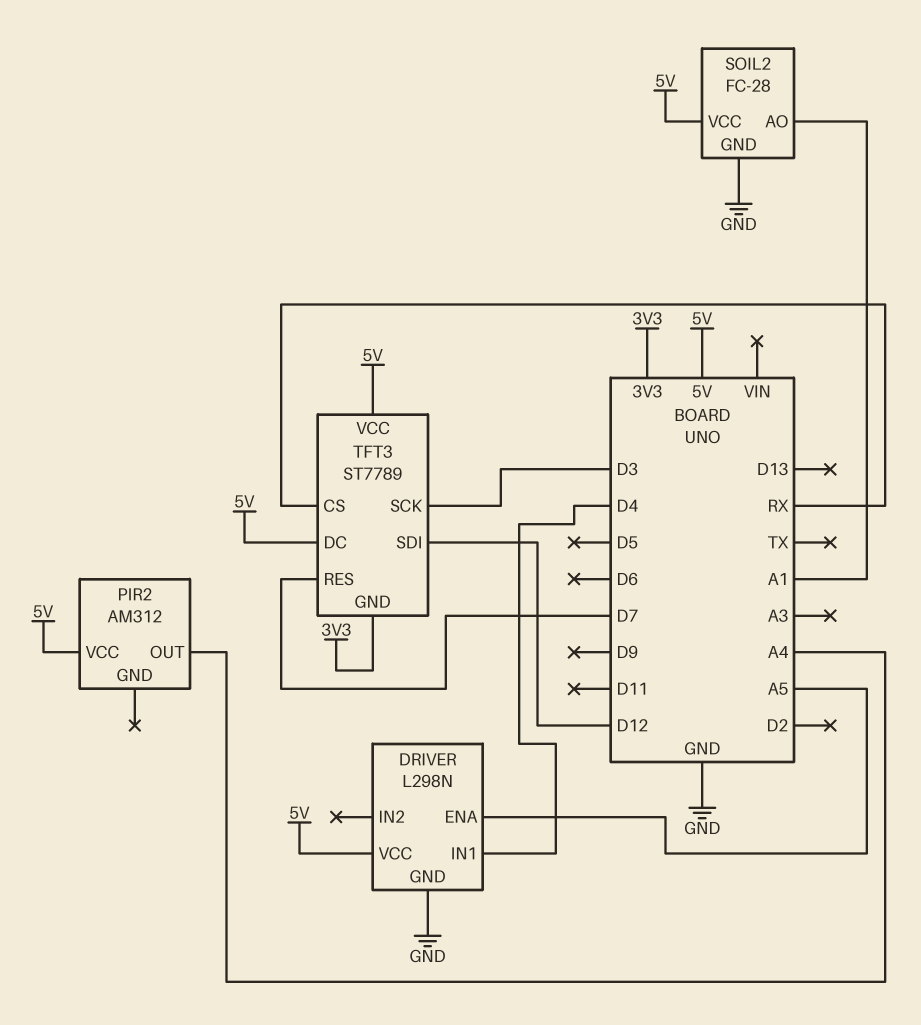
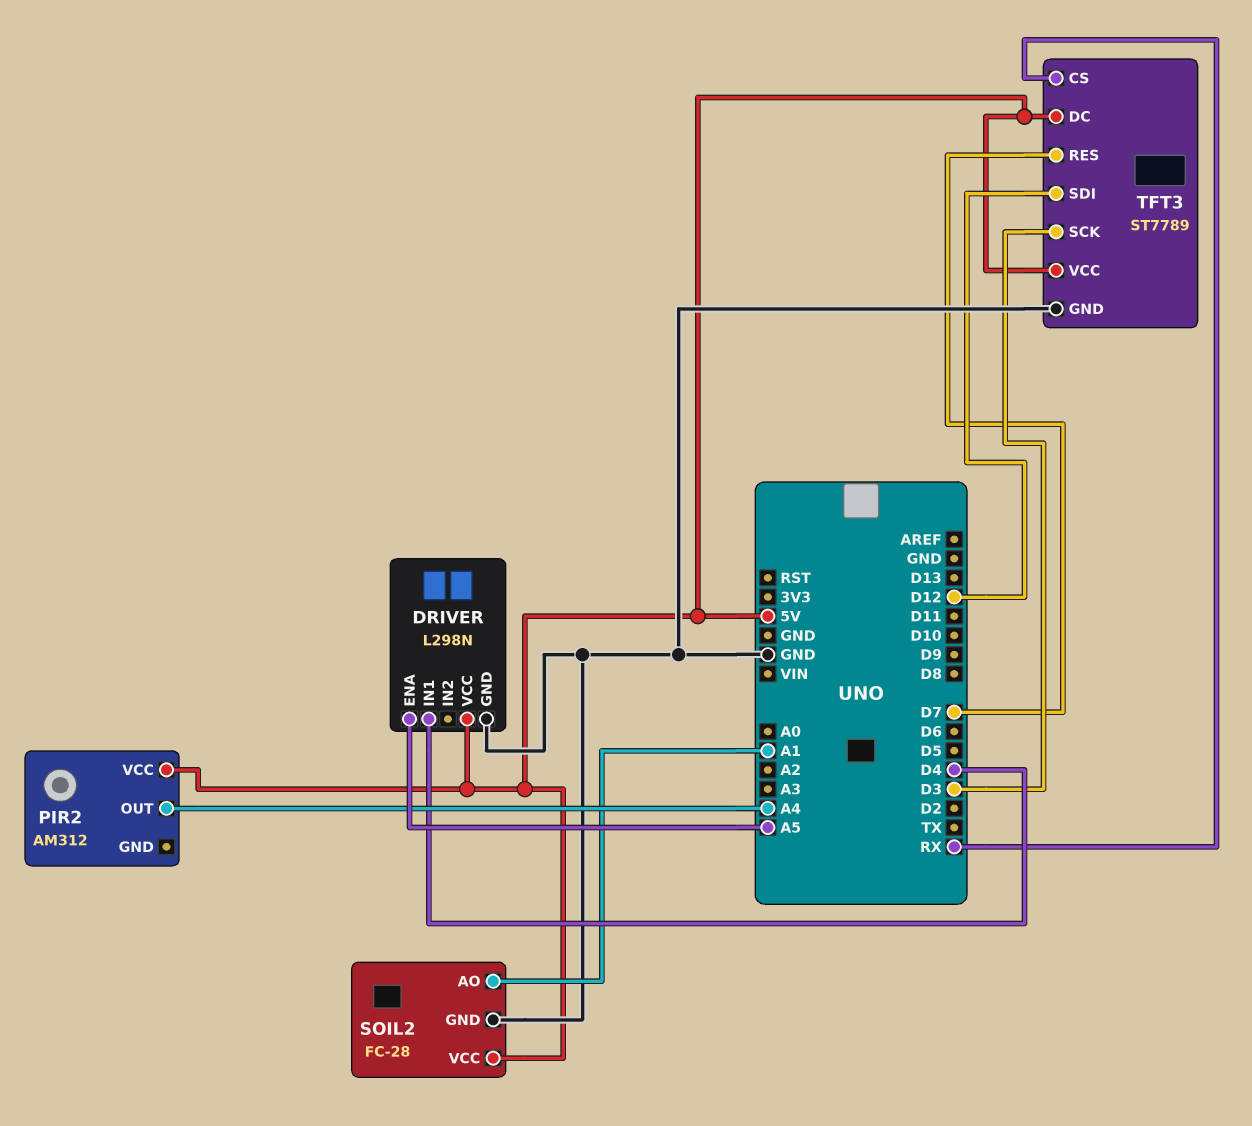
TFT3 pin GND: 3V3 -> GND

